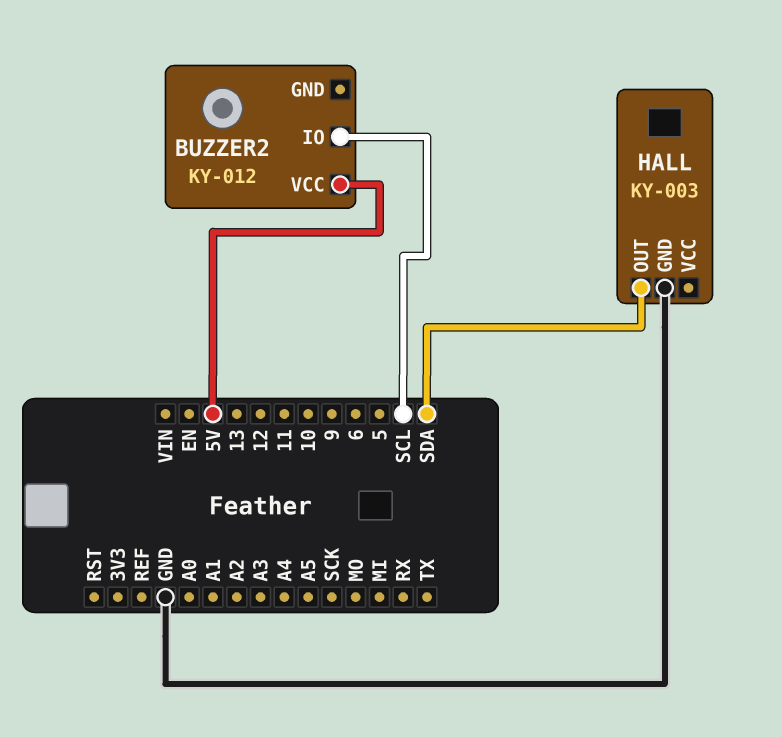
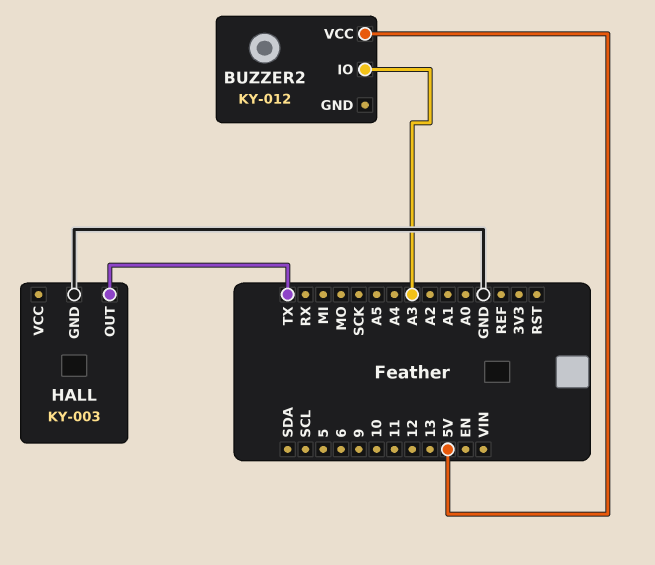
BUZZER2 pin IO: SCL -> A3
HALL pin OUT: SDA -> TX

